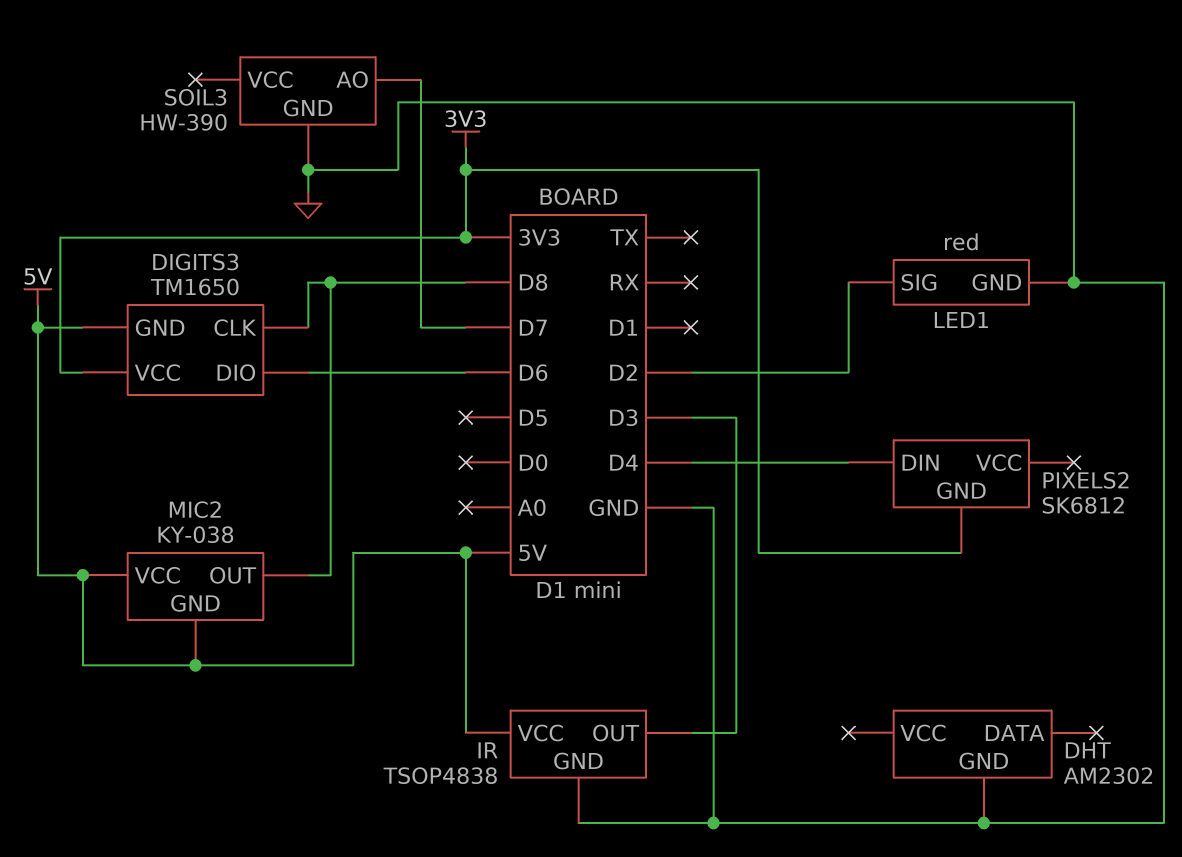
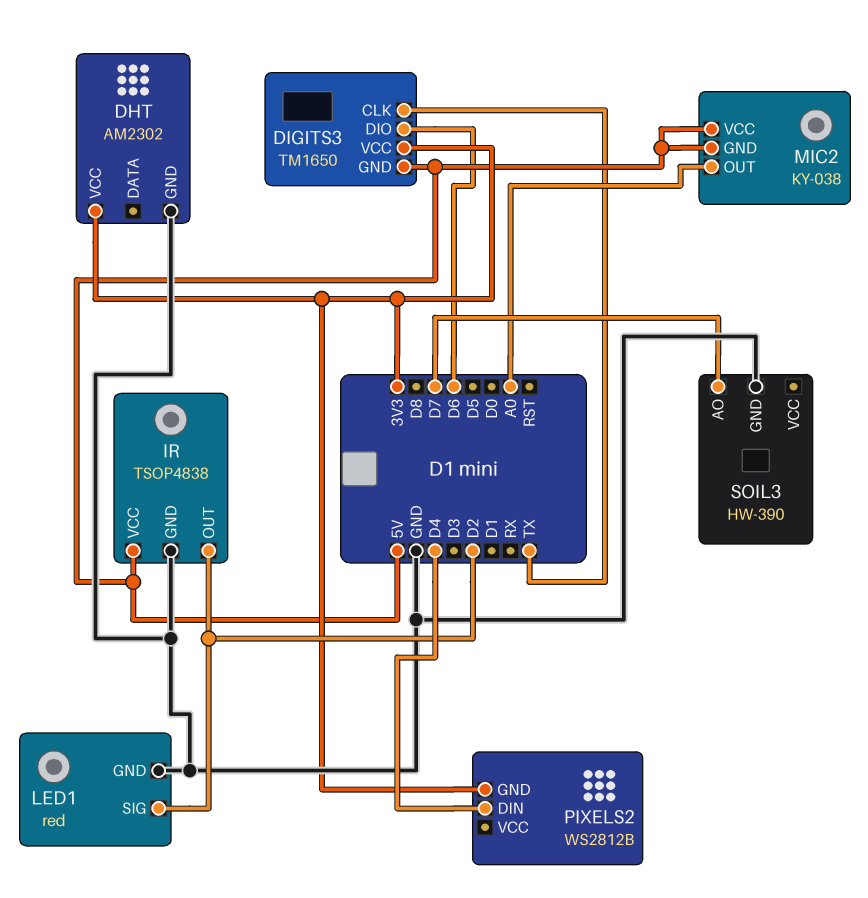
DHT pin VCC: none -> 3V3
DIGITS3 pin CLK: D8 -> TX
IR pin OUT: D3 -> D2
MIC2 pin OUT: D8 -> A0
PIXELS2: SK6812 -> WS2812B

